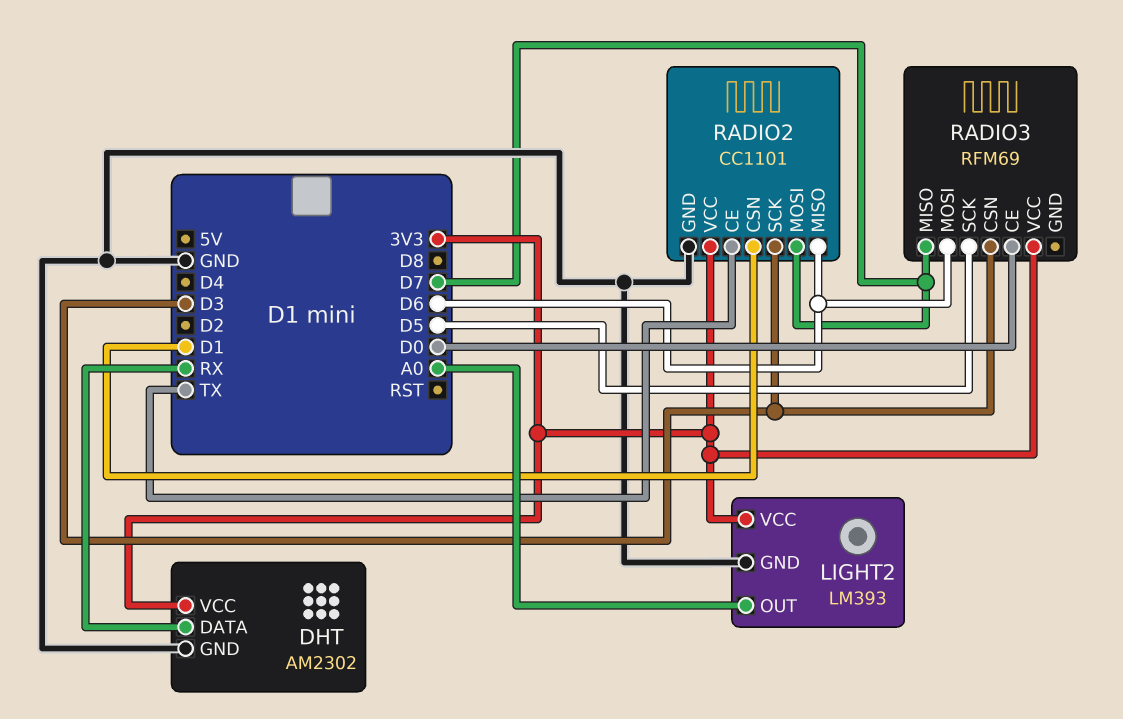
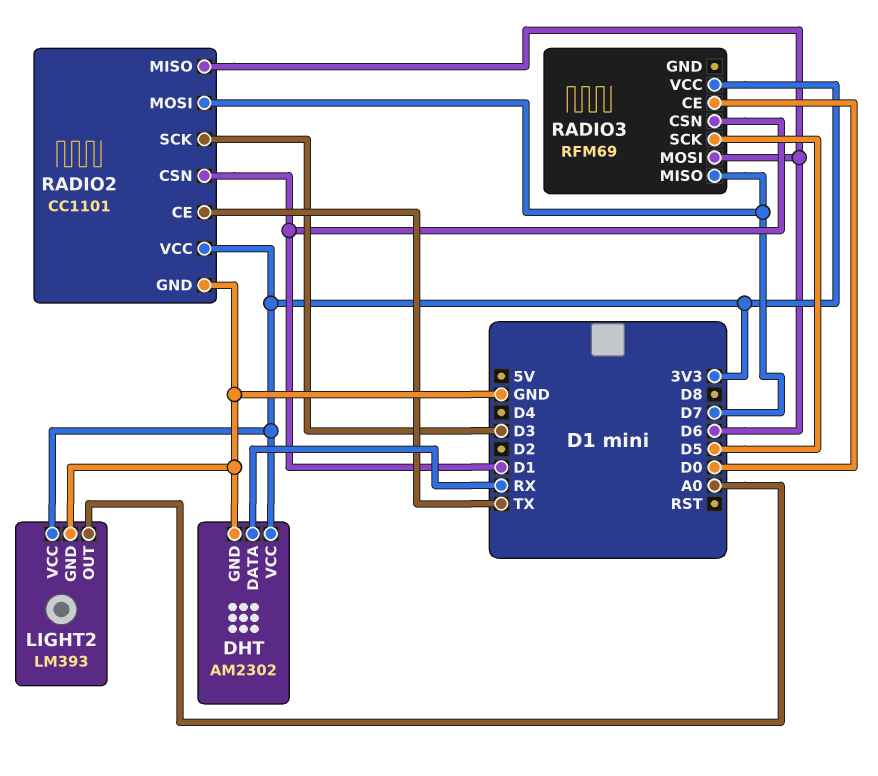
RADIO3 pin CSN: D3 -> D1

